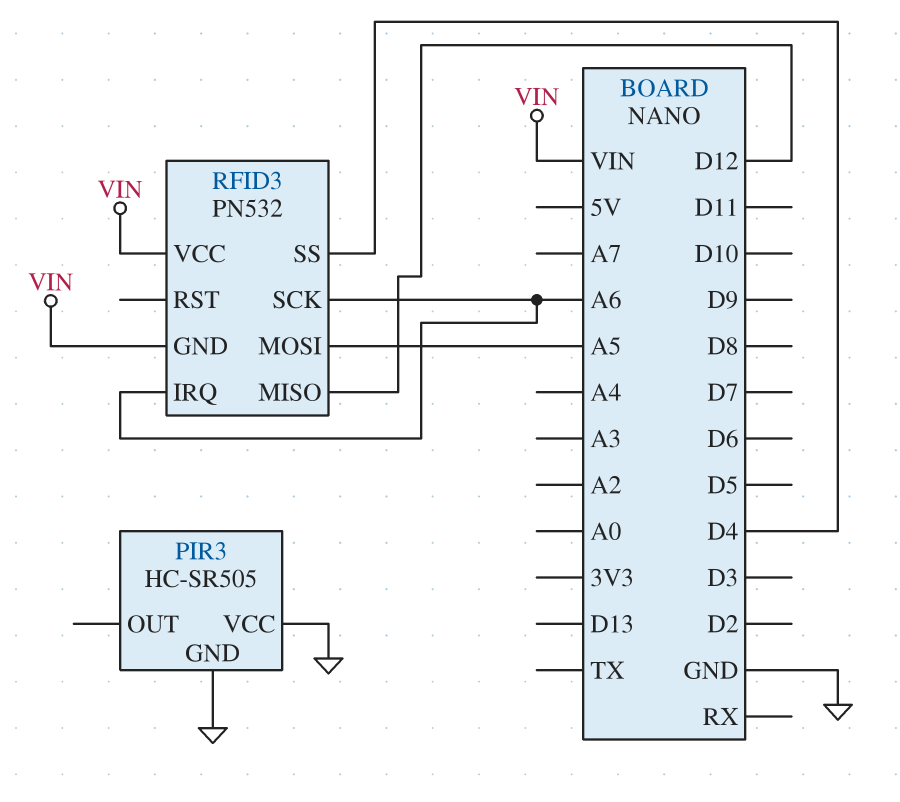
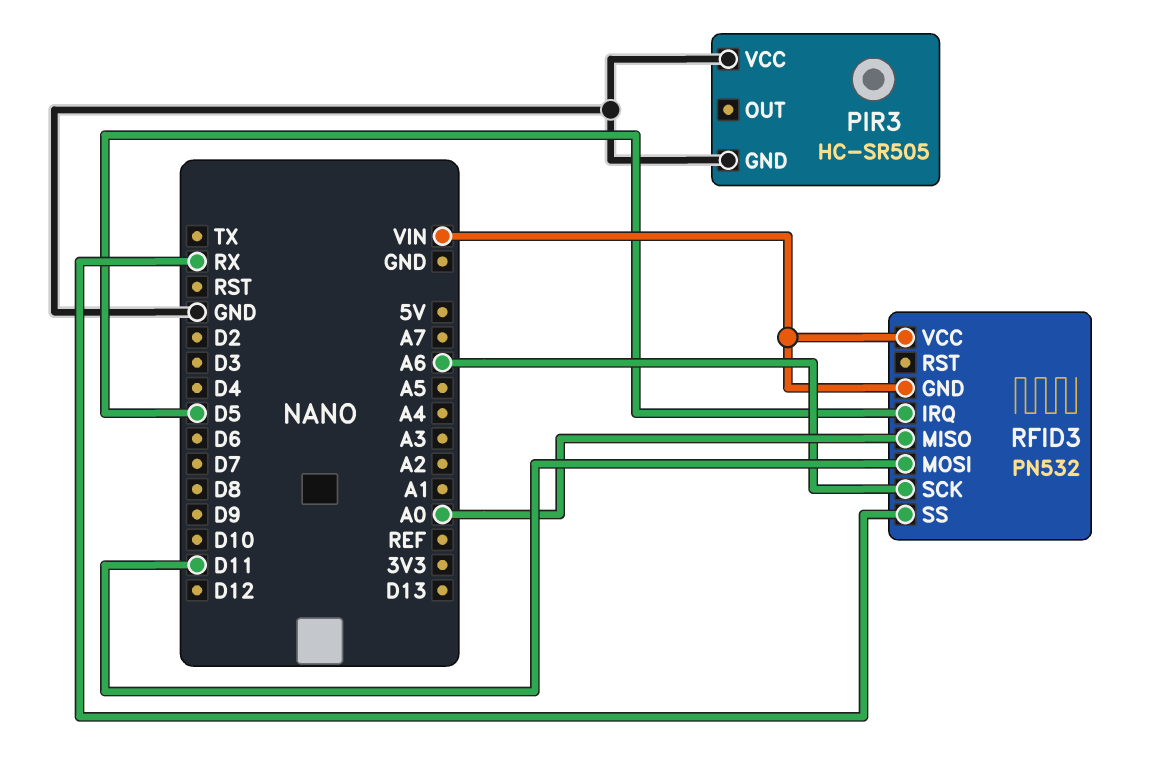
RFID3 pin IRQ: A6 -> D5
RFID3 pin MISO: D12 -> A0
RFID3 pin MOSI: A5 -> D11
RFID3 pin SS: D4 -> RX

